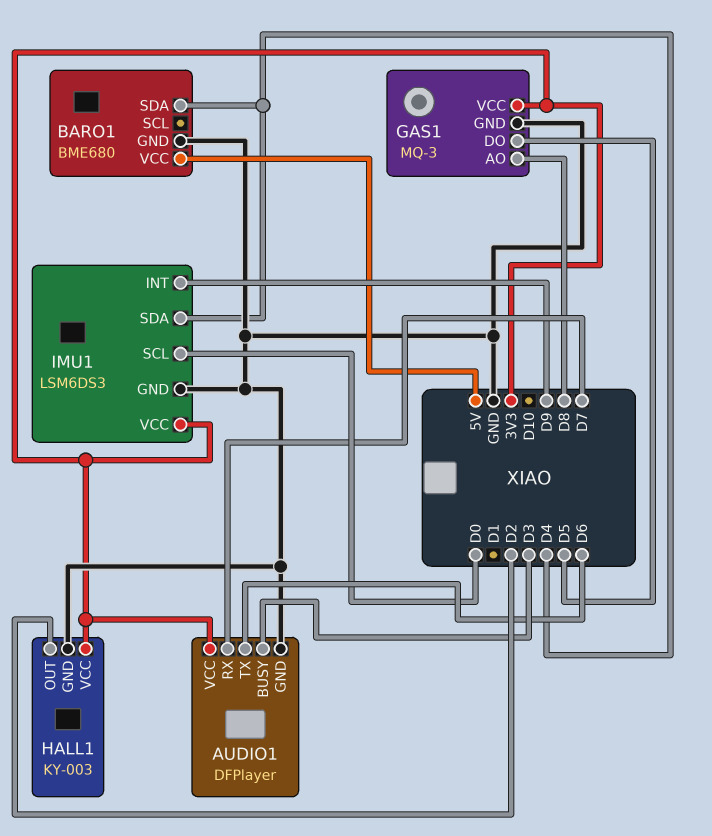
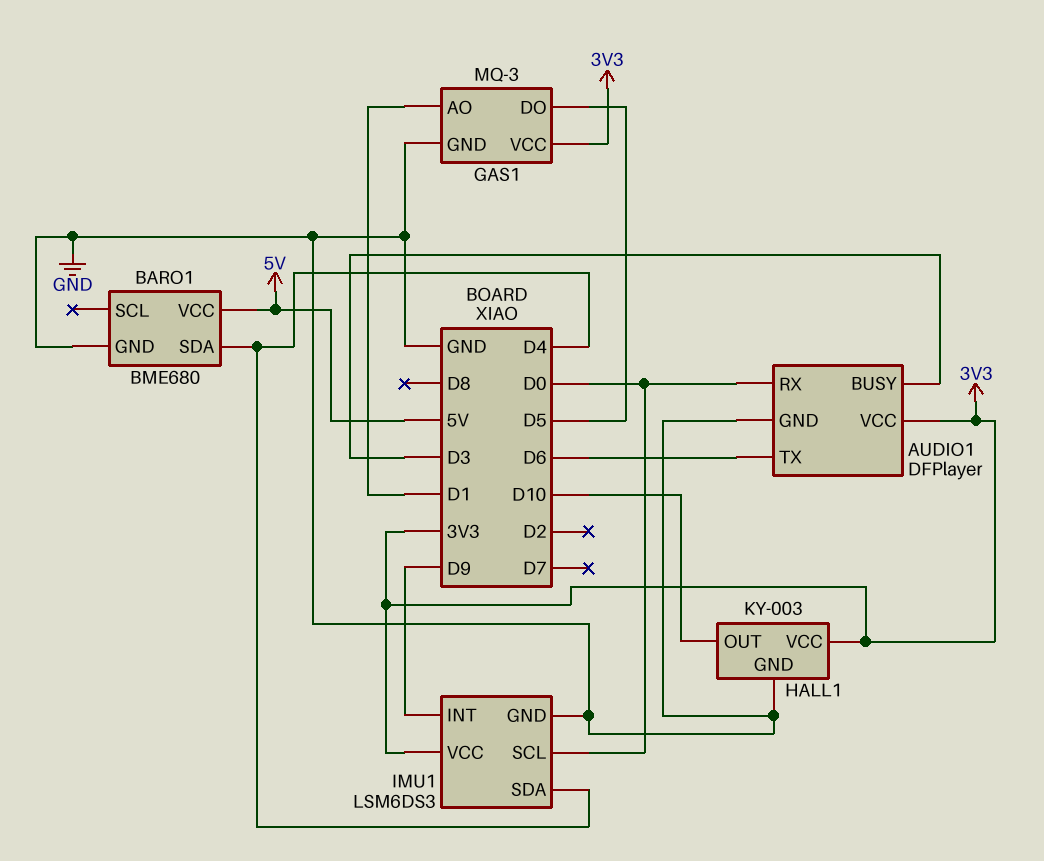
AUDIO1 pin RX: D7 -> D0
GAS1 pin AO: D8 -> D1
HALL1 pin OUT: D2 -> D10

